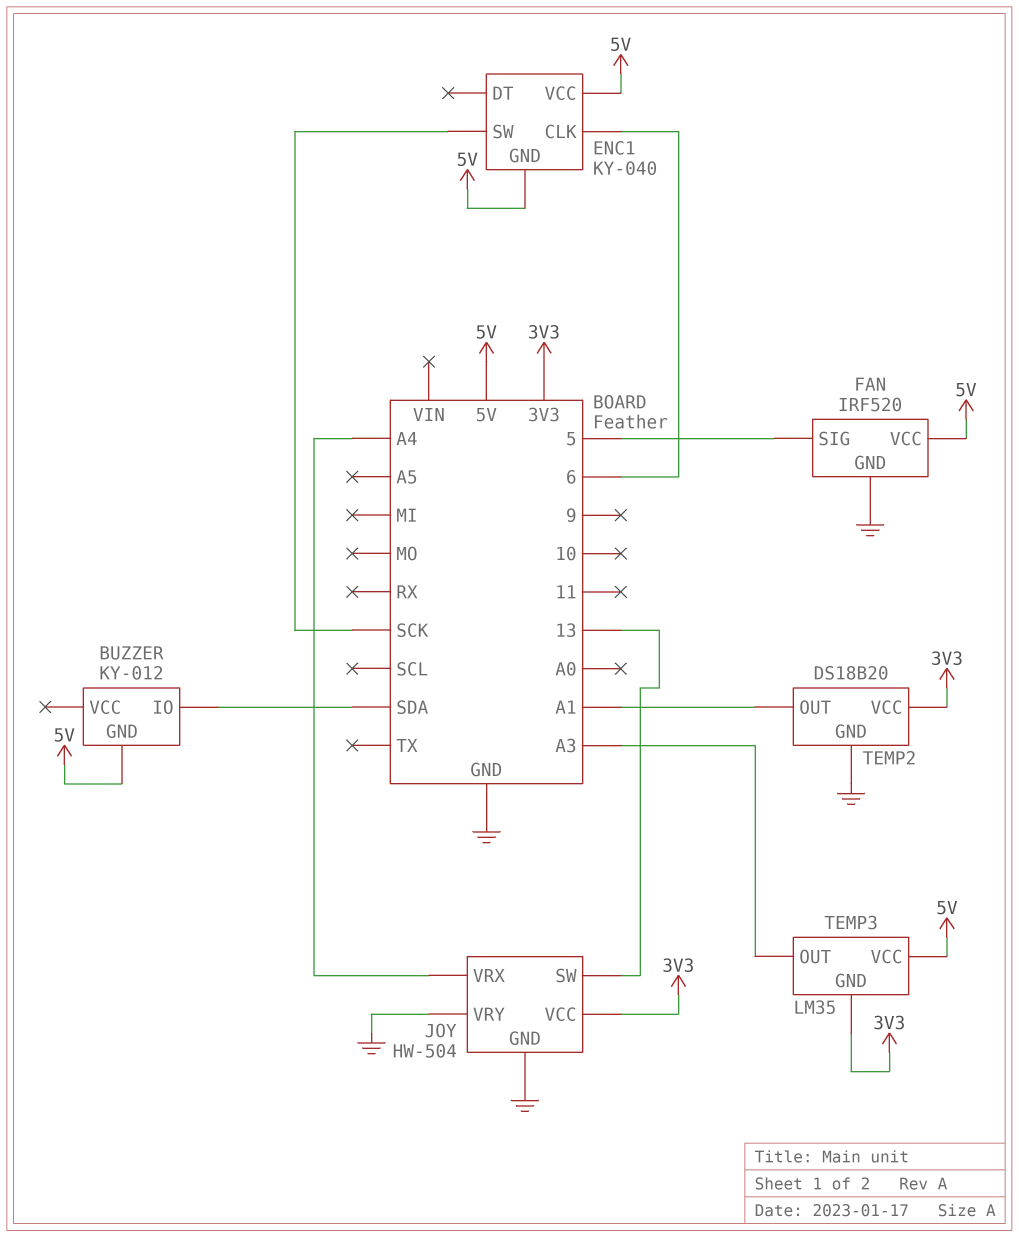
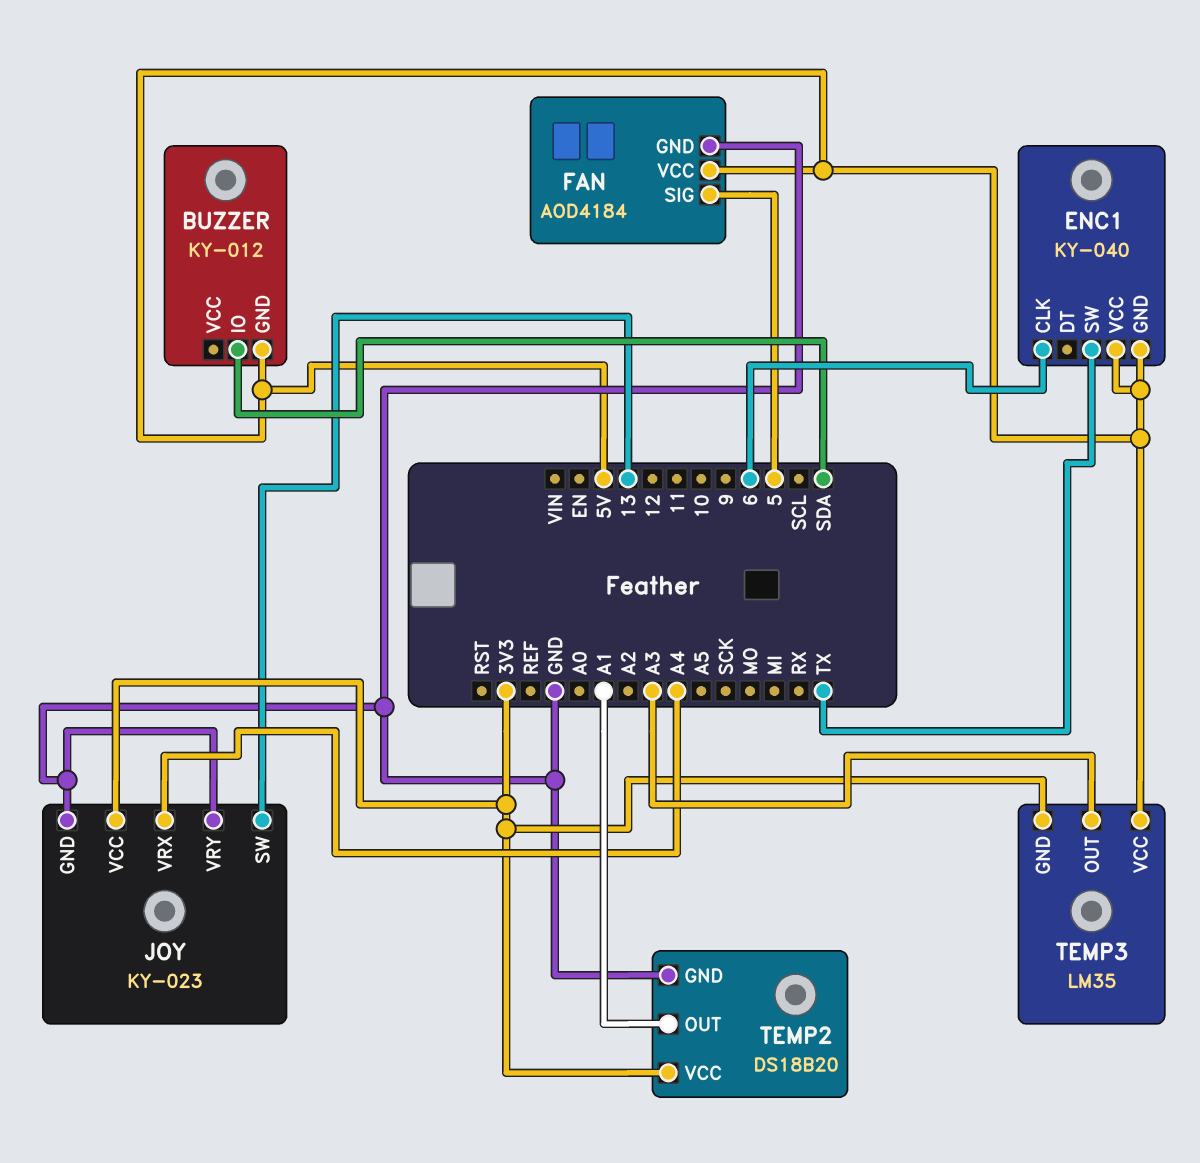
ENC1 pin SW: SCK -> TX
FAN: IRF520 -> AOD4184
JOY: HW-504 -> KY-023

